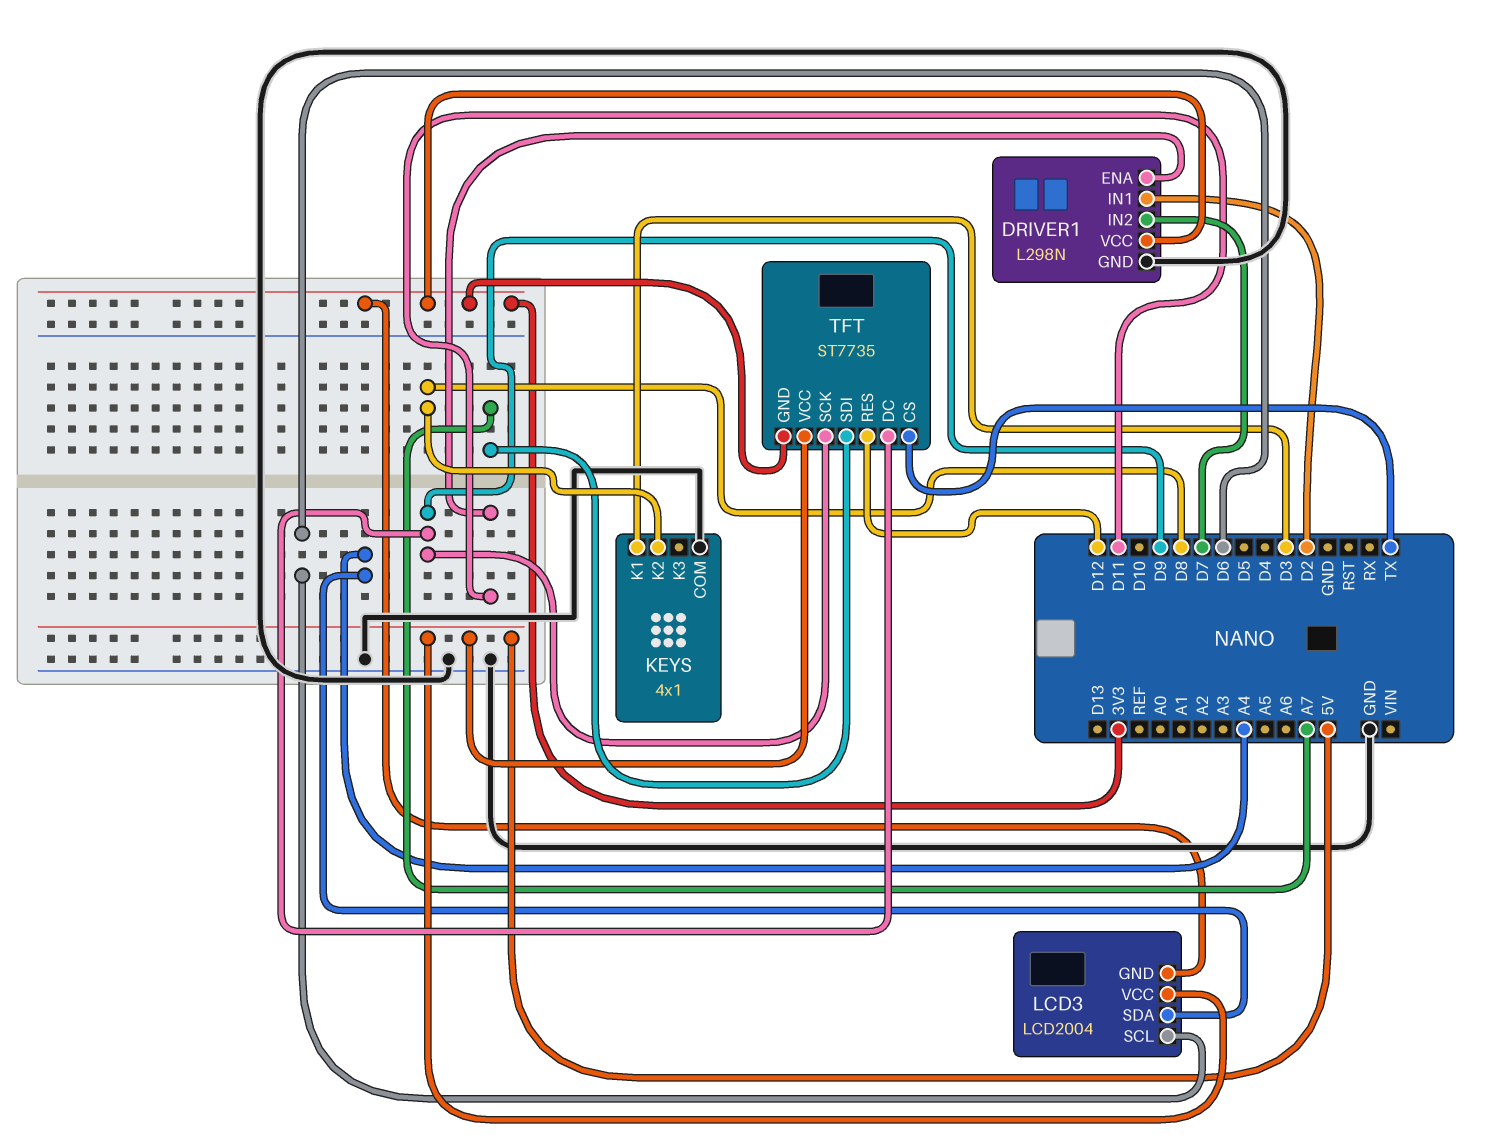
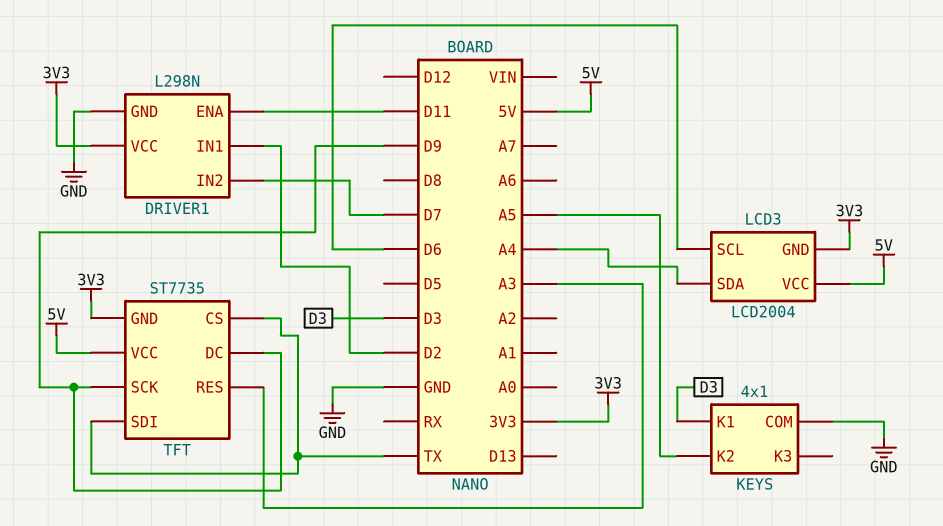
KEYS pin K2: D8 -> A5
TFT pin RES: D12 -> A3
TFT pin SDI: A7 -> TX

